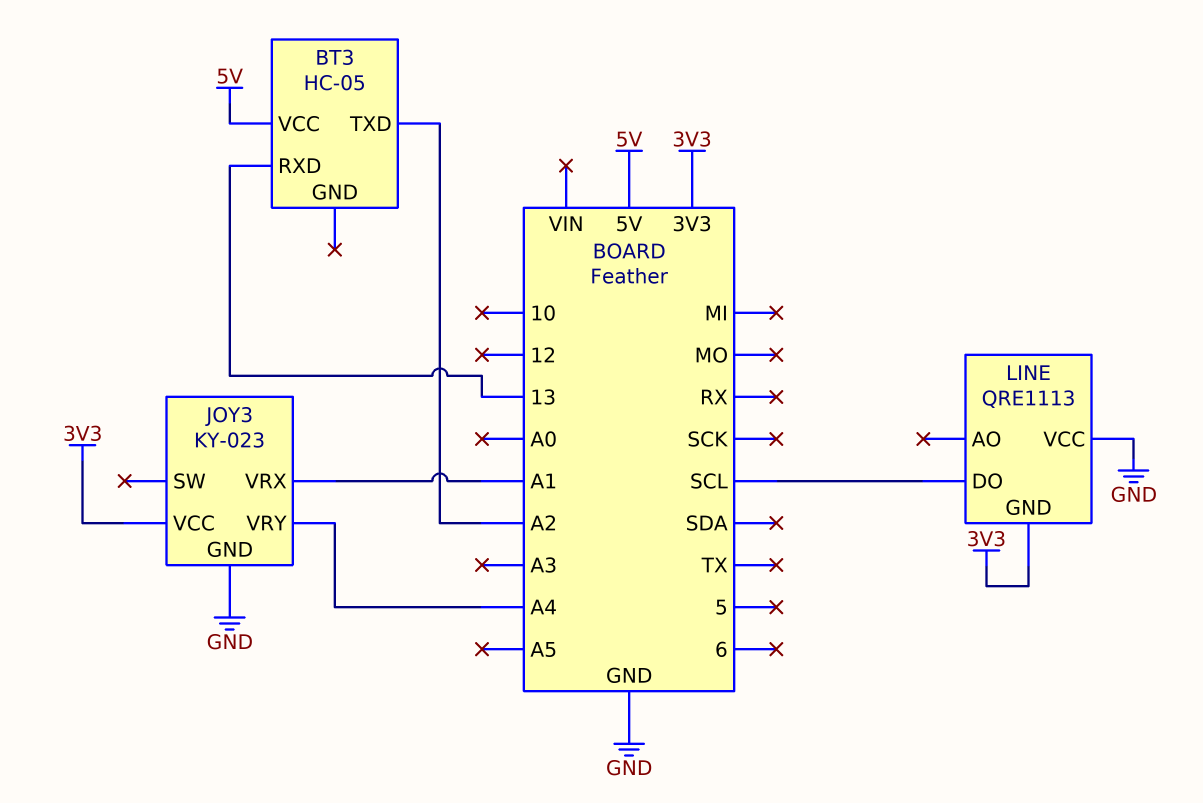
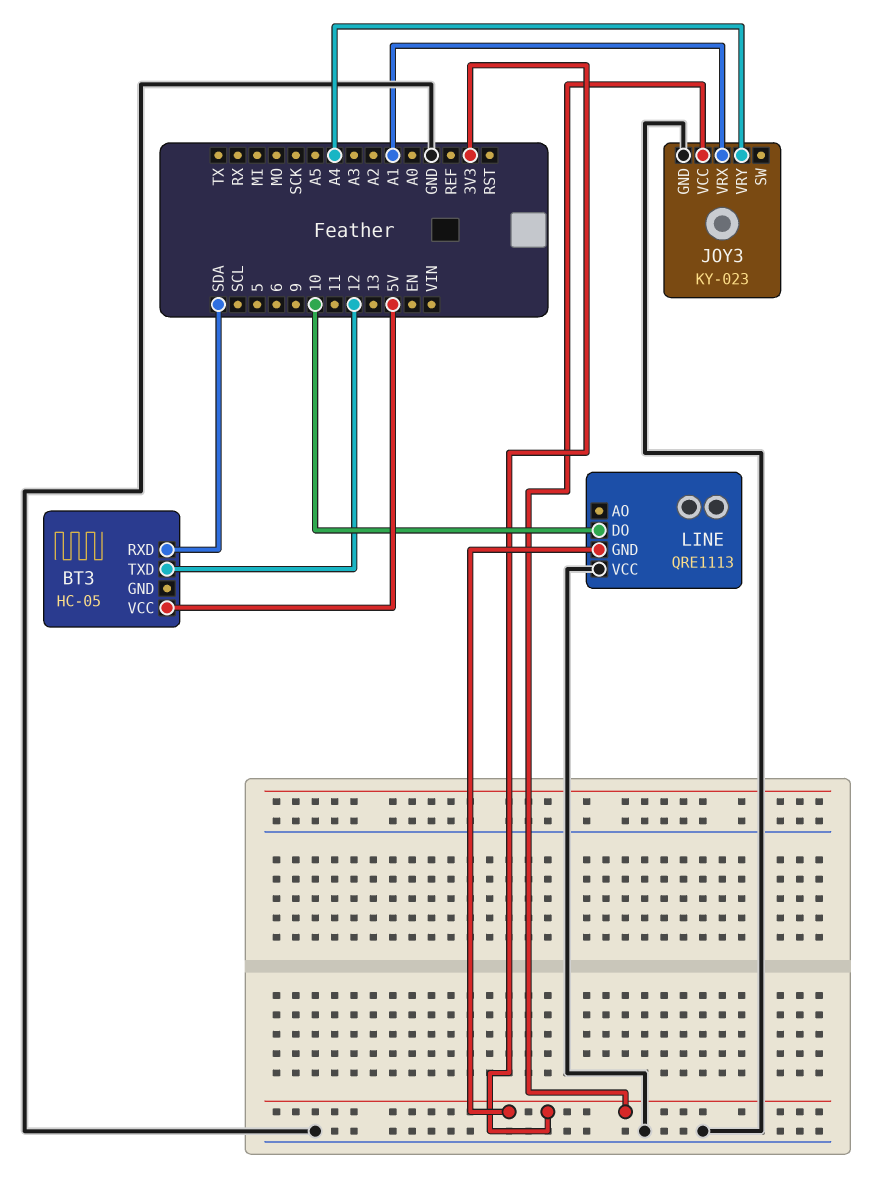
BT3 pin RXD: 13 -> SDA
BT3 pin TXD: A2 -> 12
LINE pin DO: SCL -> 10

